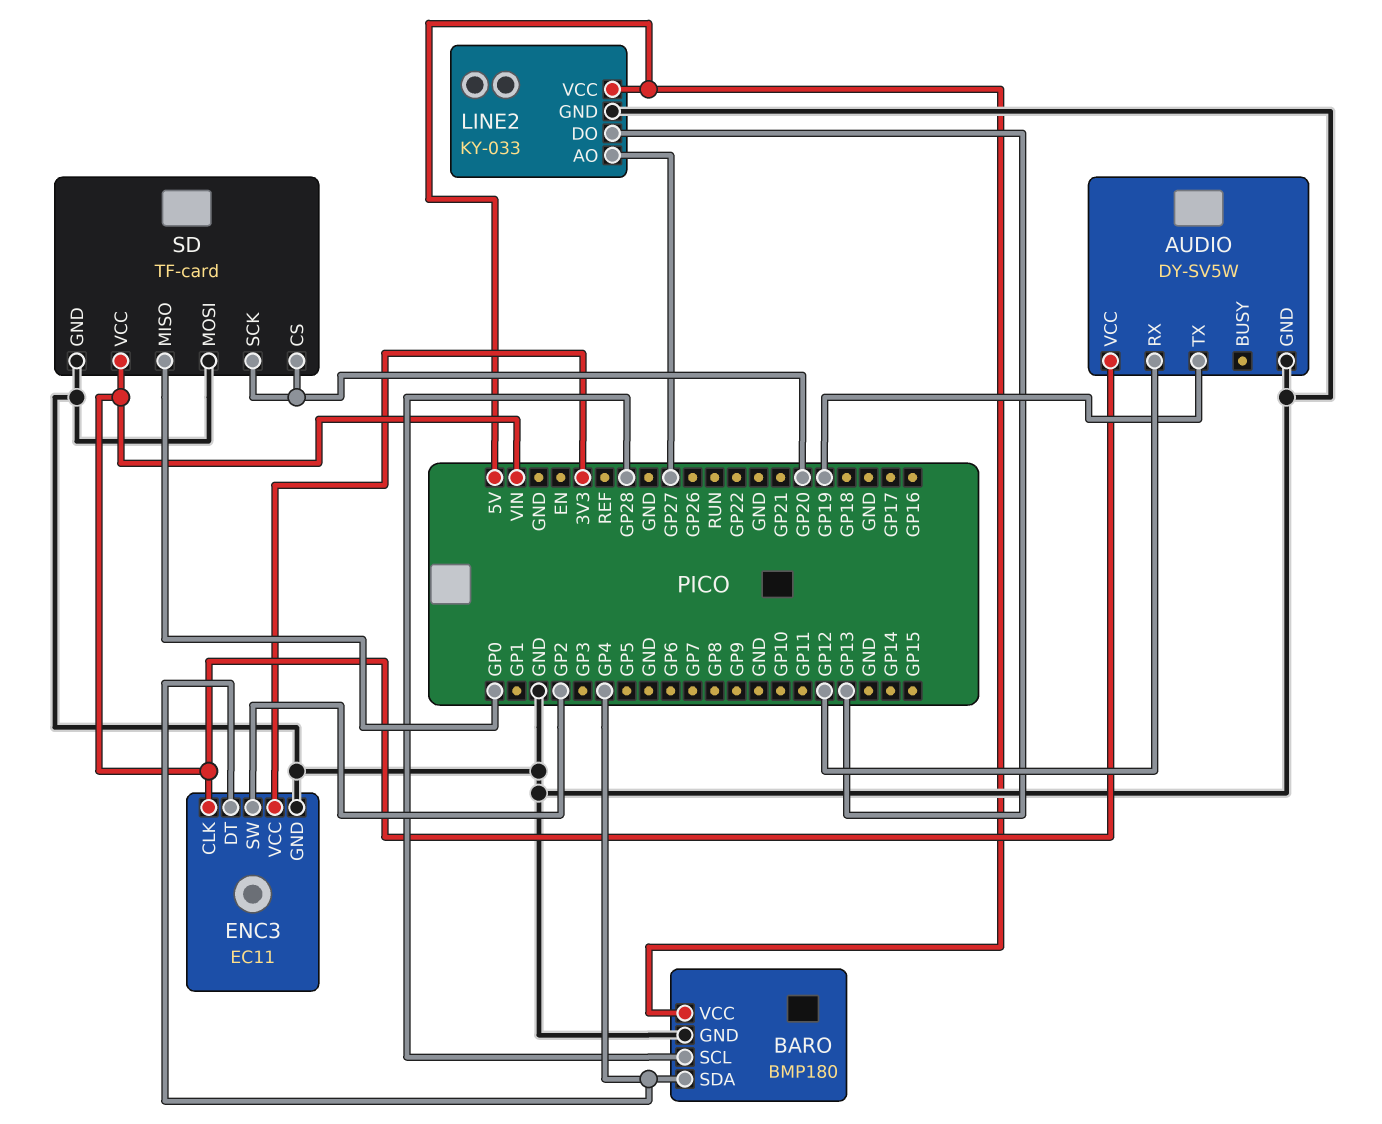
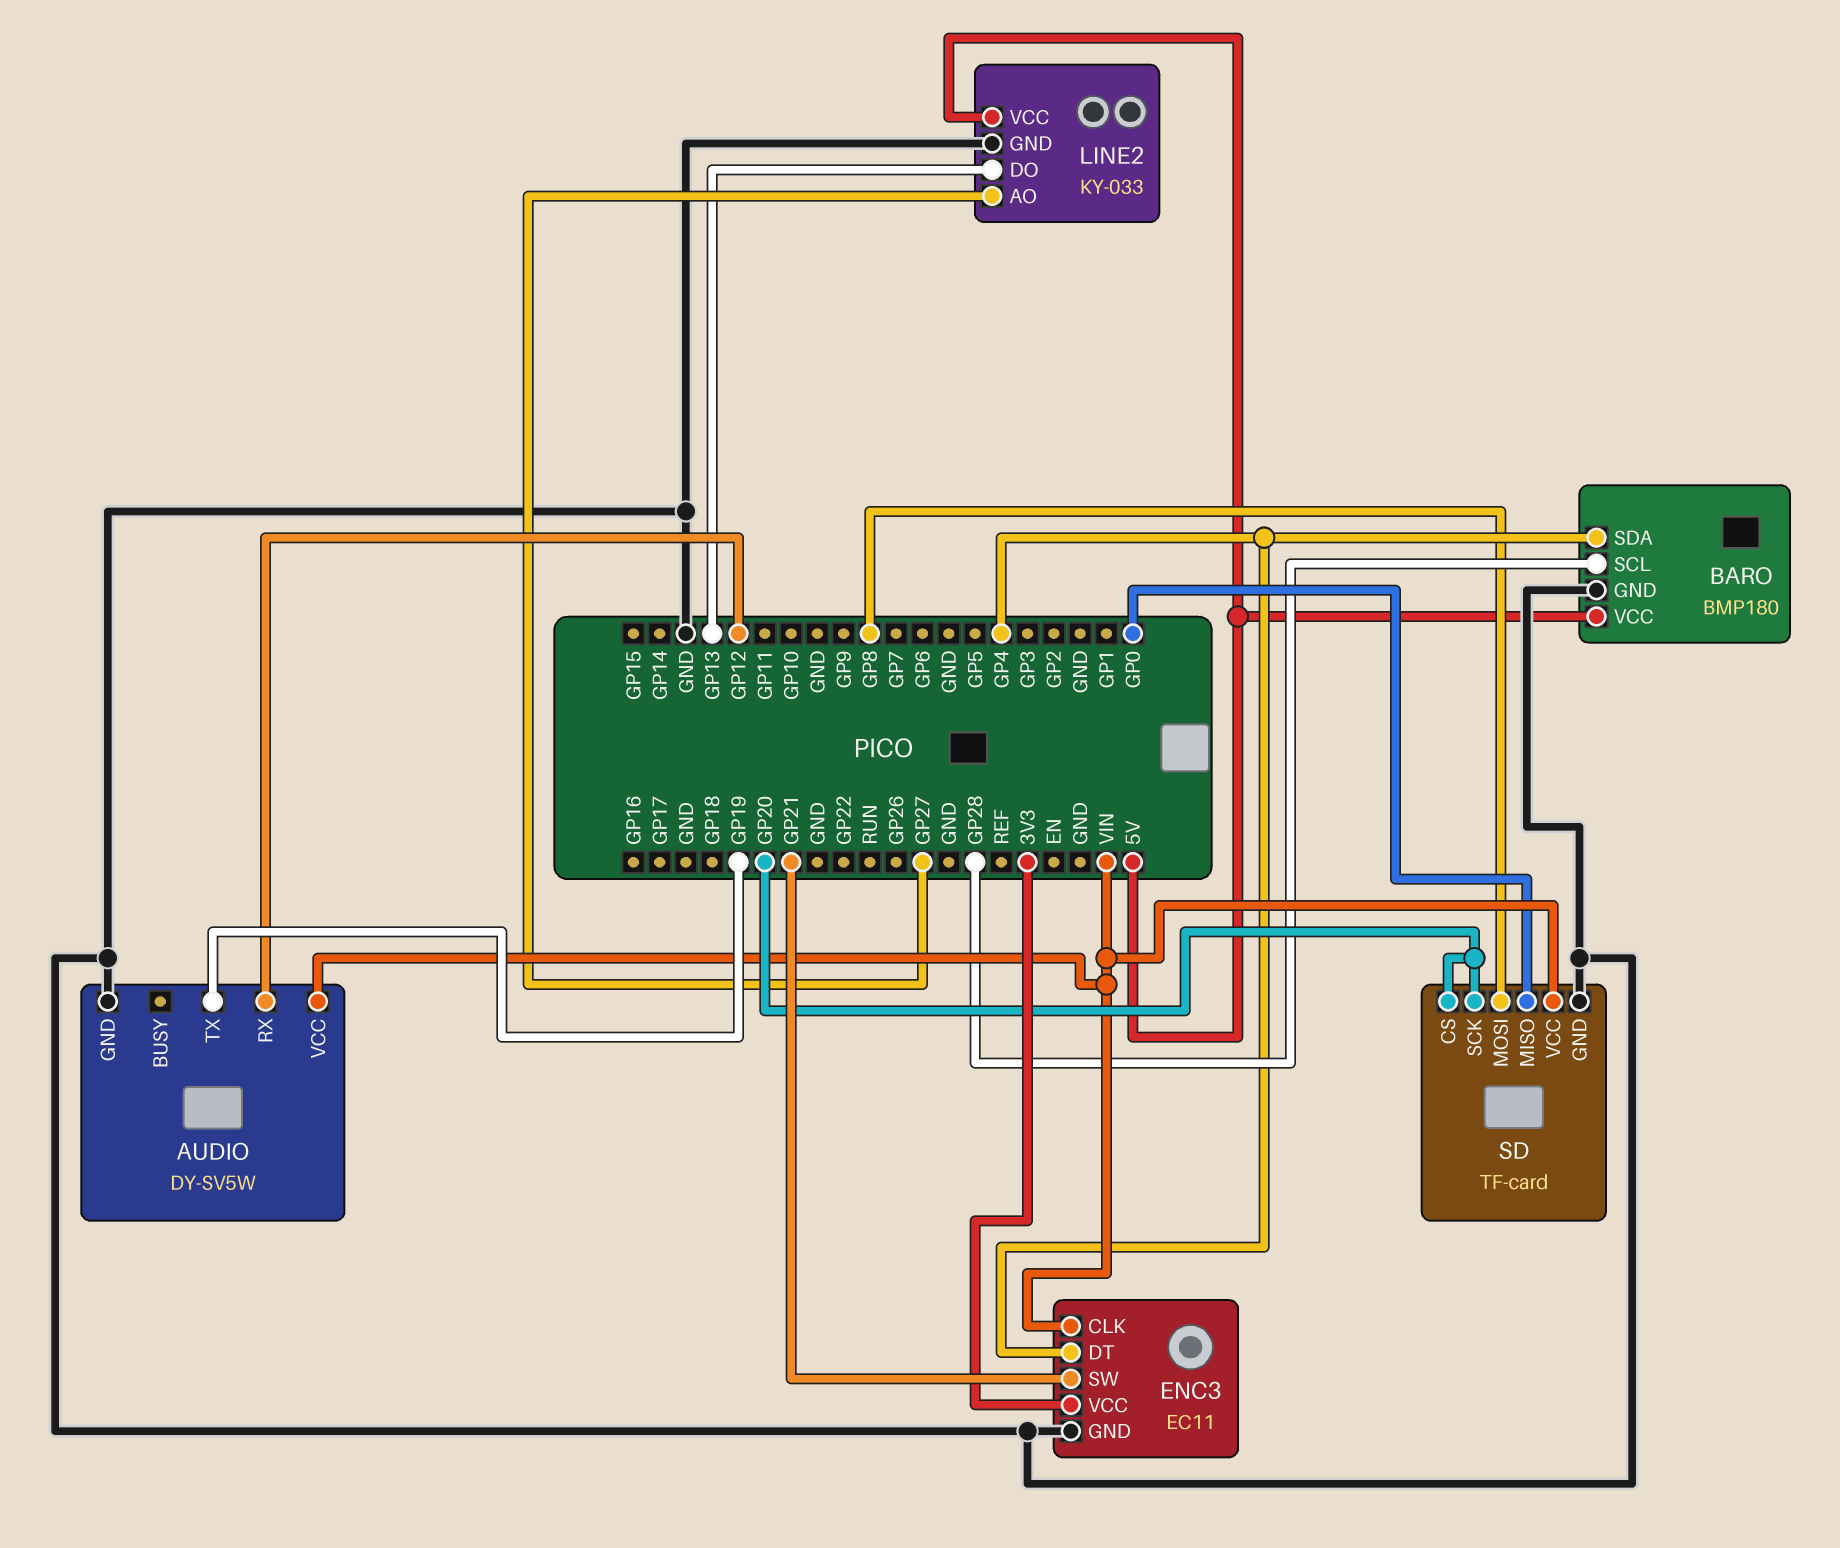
ENC3 pin SW: GP2 -> GP21
SD pin MOSI: GND -> GP8

